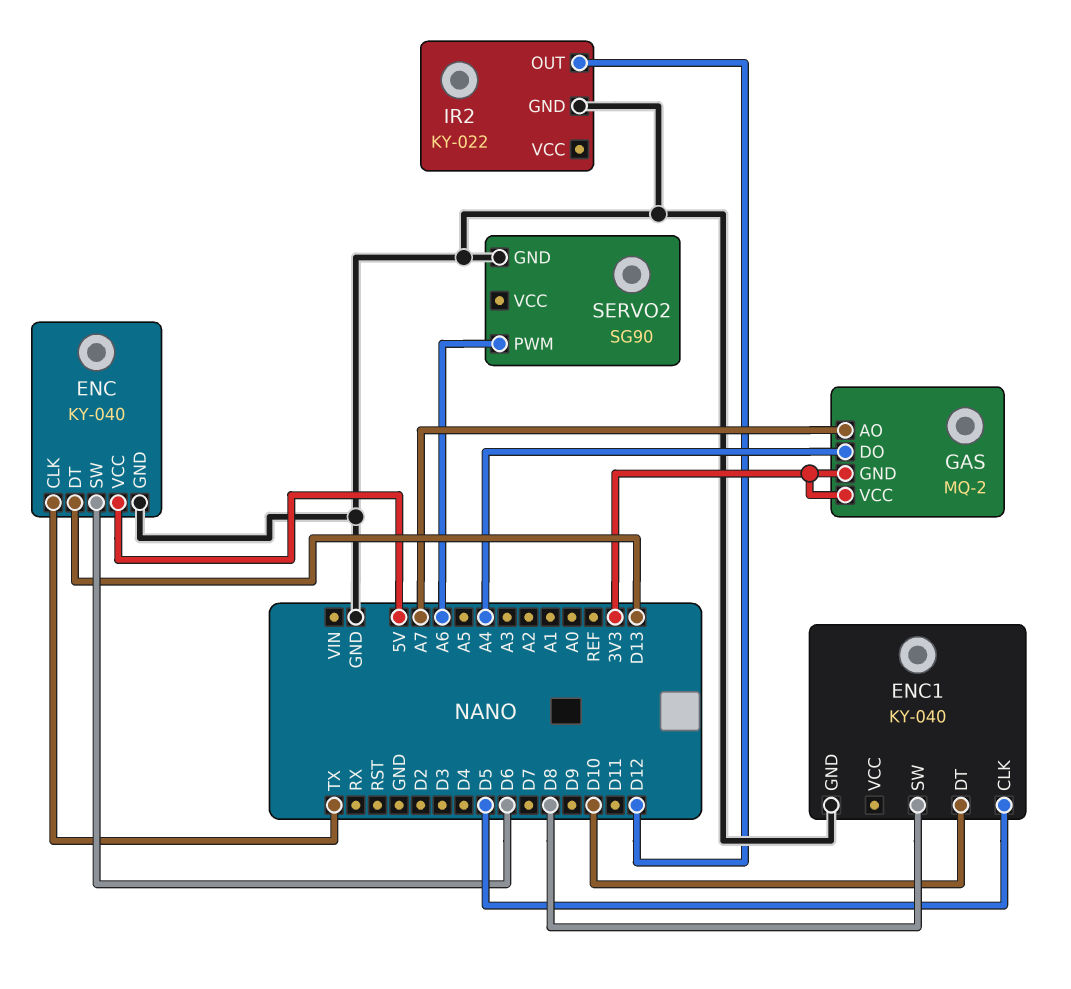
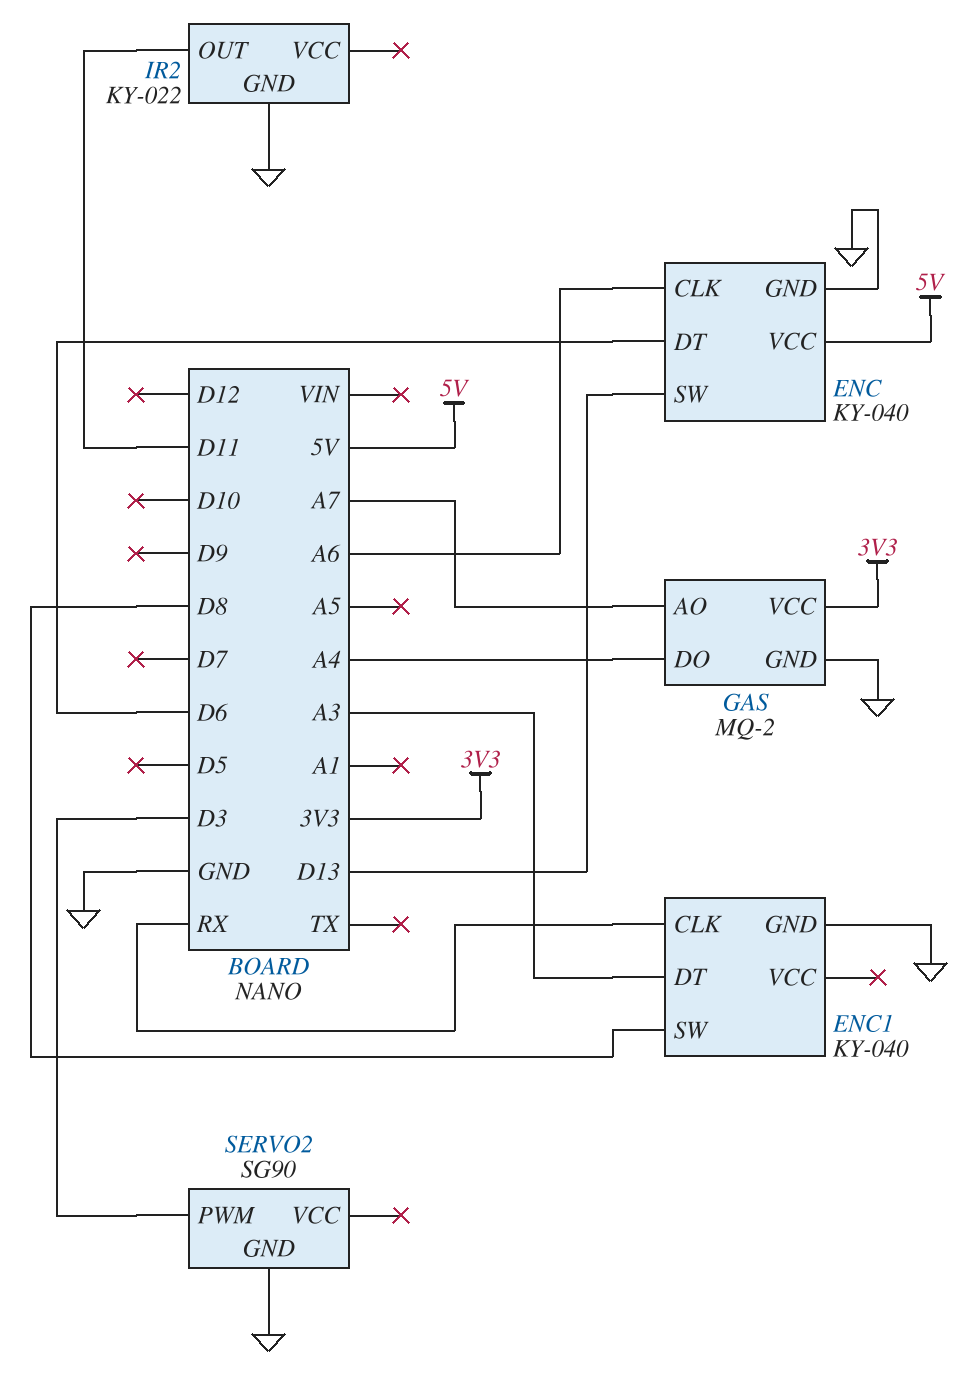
ENC pin CLK: TX -> A6
ENC pin DT: D13 -> D6
ENC pin SW: D6 -> D13
ENC1 pin CLK: D5 -> RX
ENC1 pin DT: D10 -> A3
GAS pin GND: 3V3 -> GND
IR2 pin OUT: D12 -> D11
SERVO2 pin PWM: A6 -> D3

